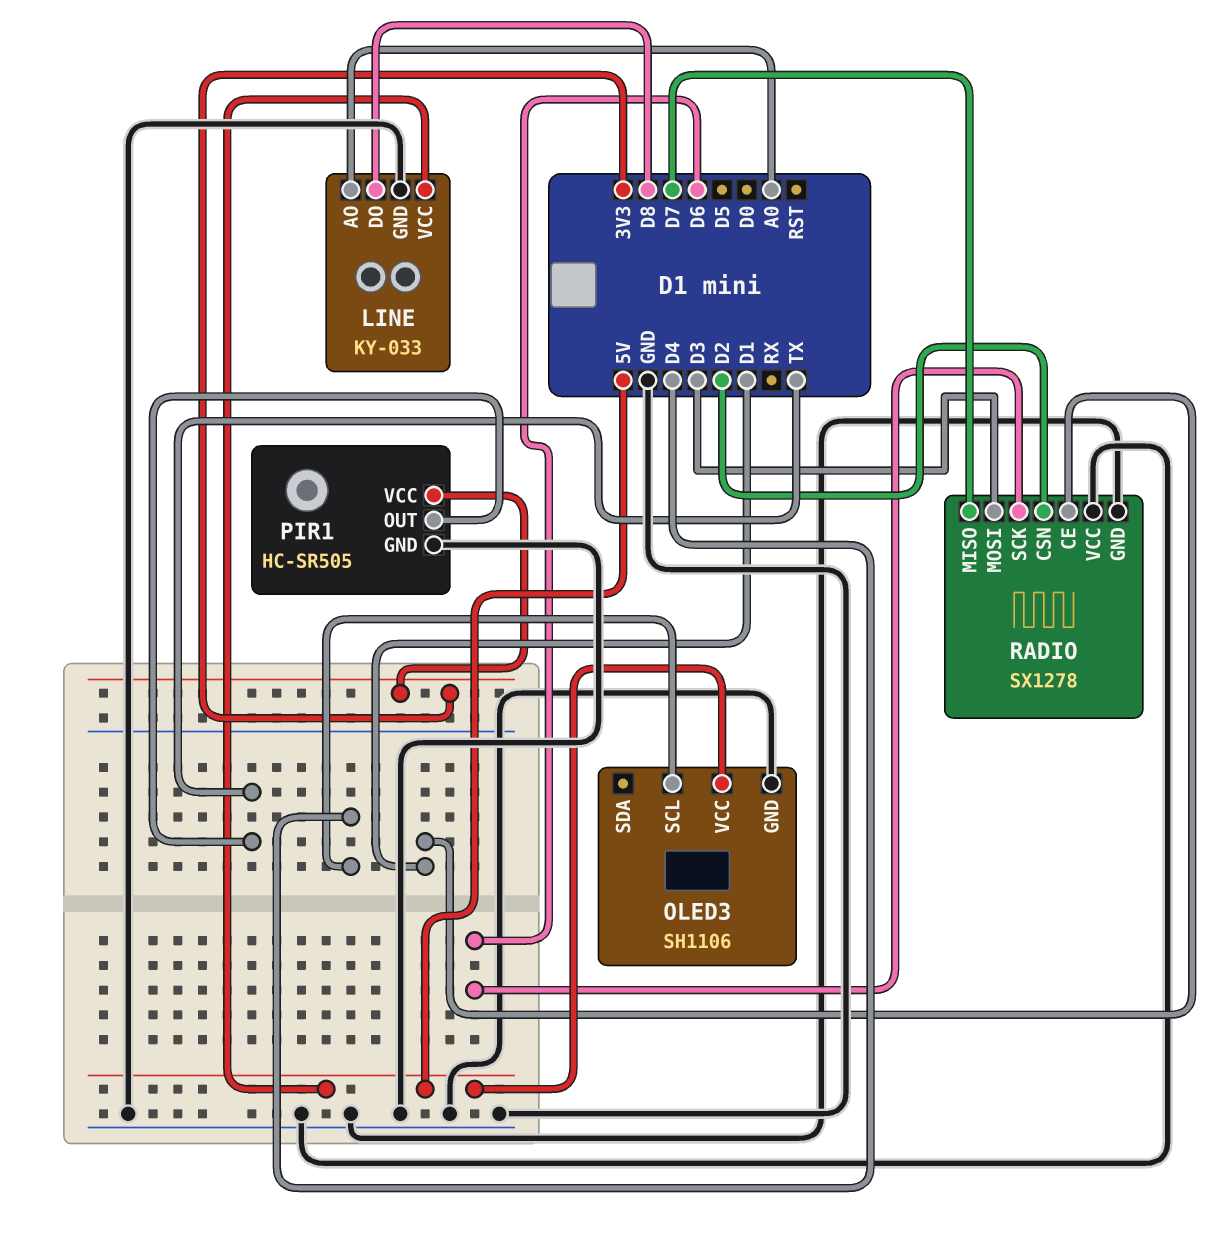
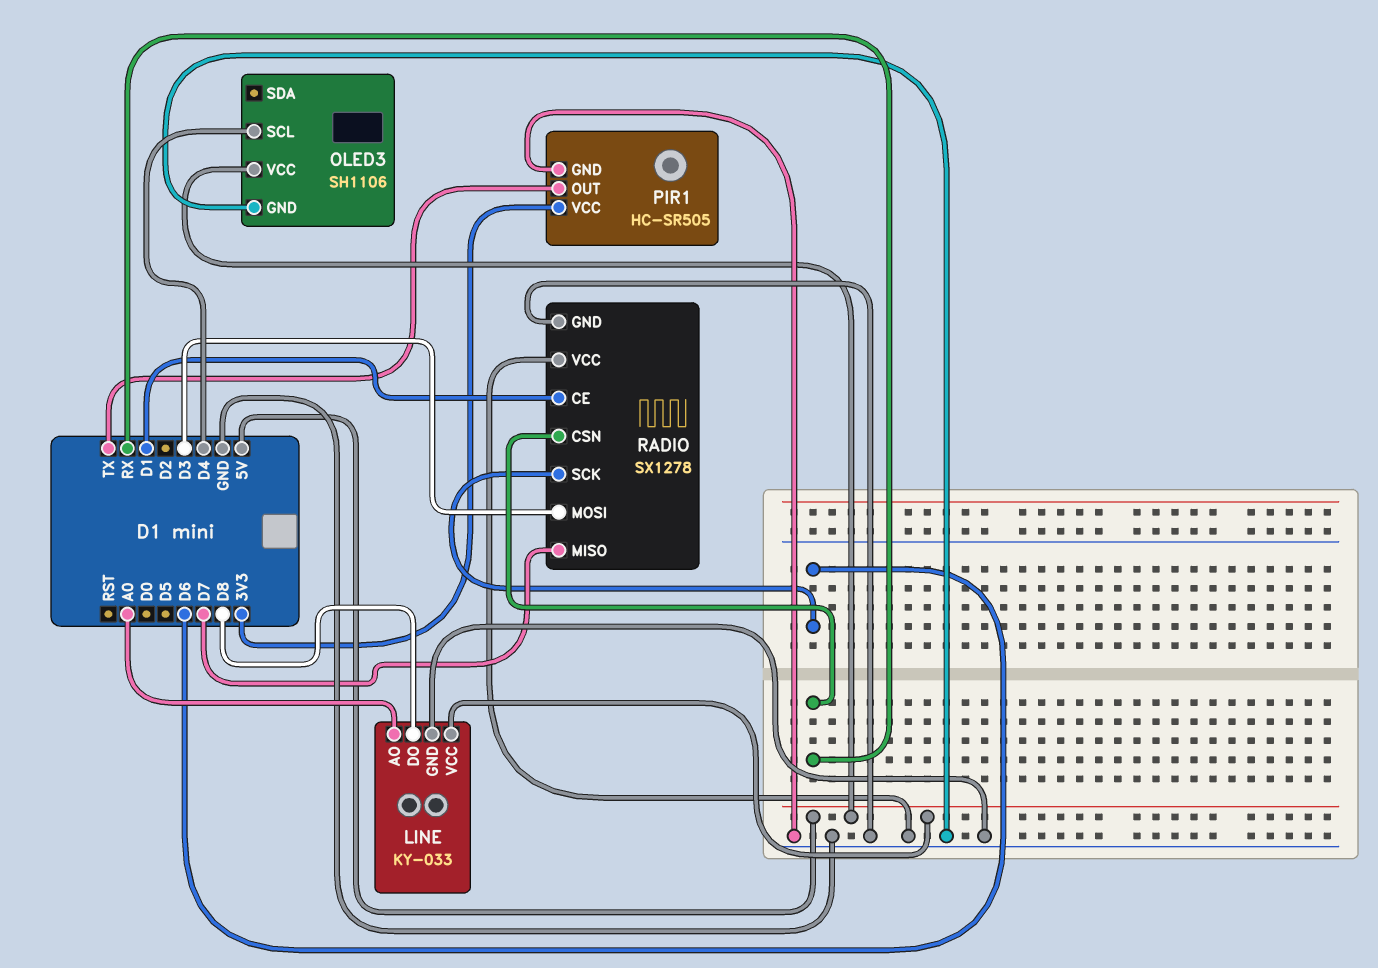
RADIO pin CSN: D2 -> RX

